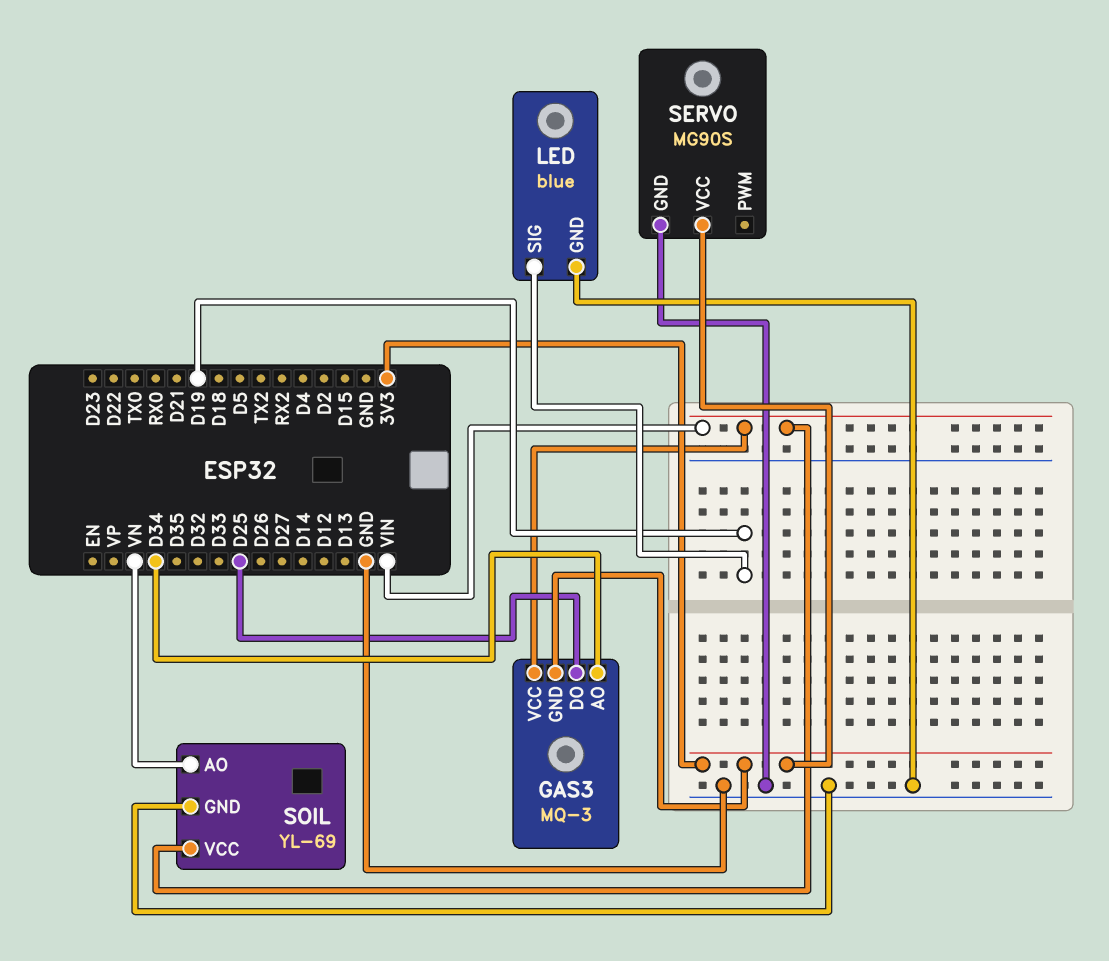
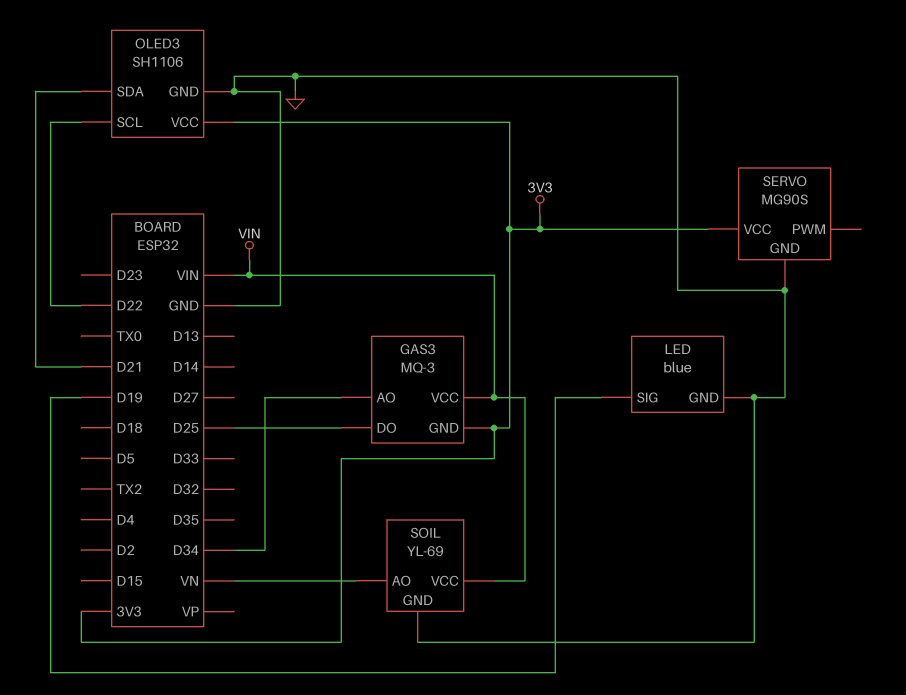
OLED3: none -> SH1106
OLED3 pin GND: none -> GND
OLED3 pin SCL: none -> D22
OLED3 pin SDA: none -> D21
OLED3 pin VCC: none -> 3V3

